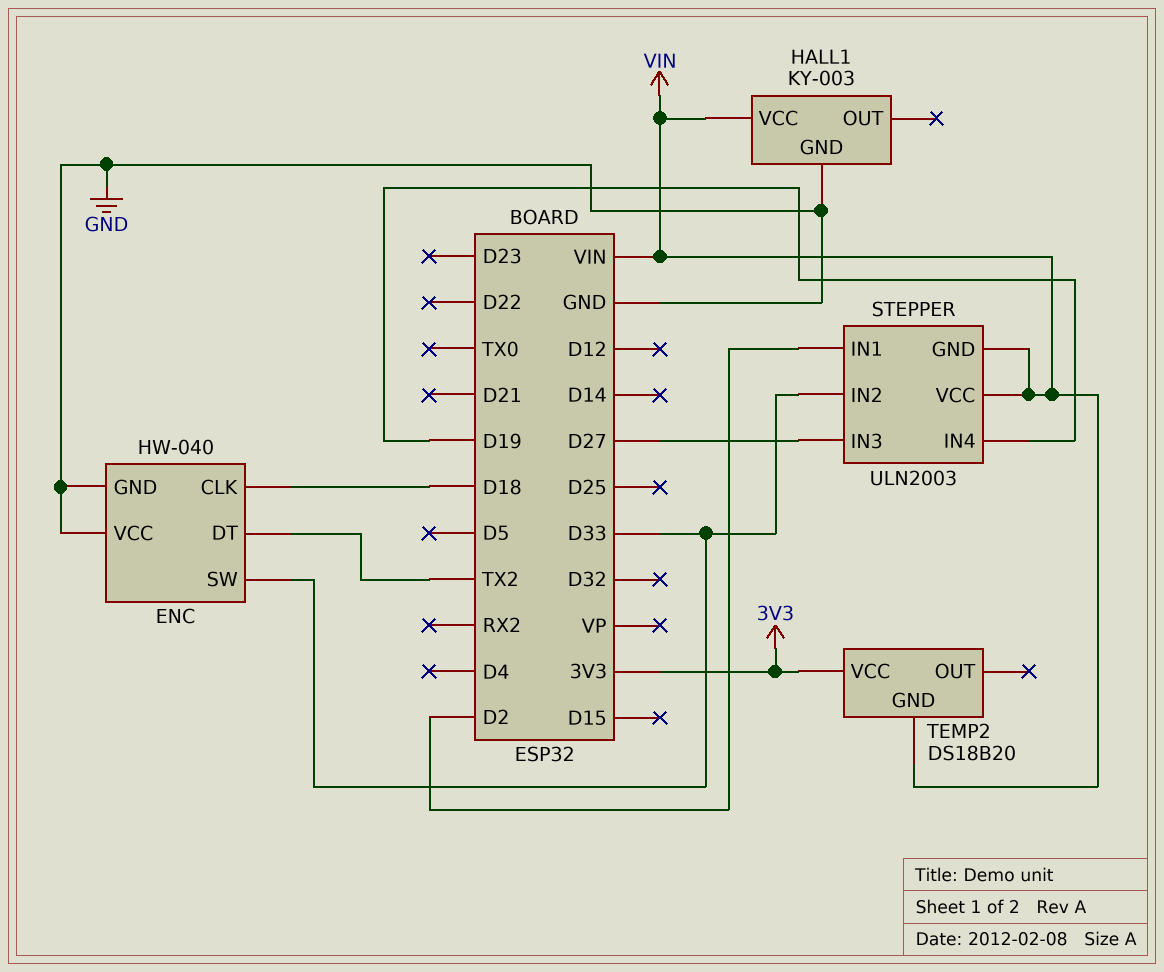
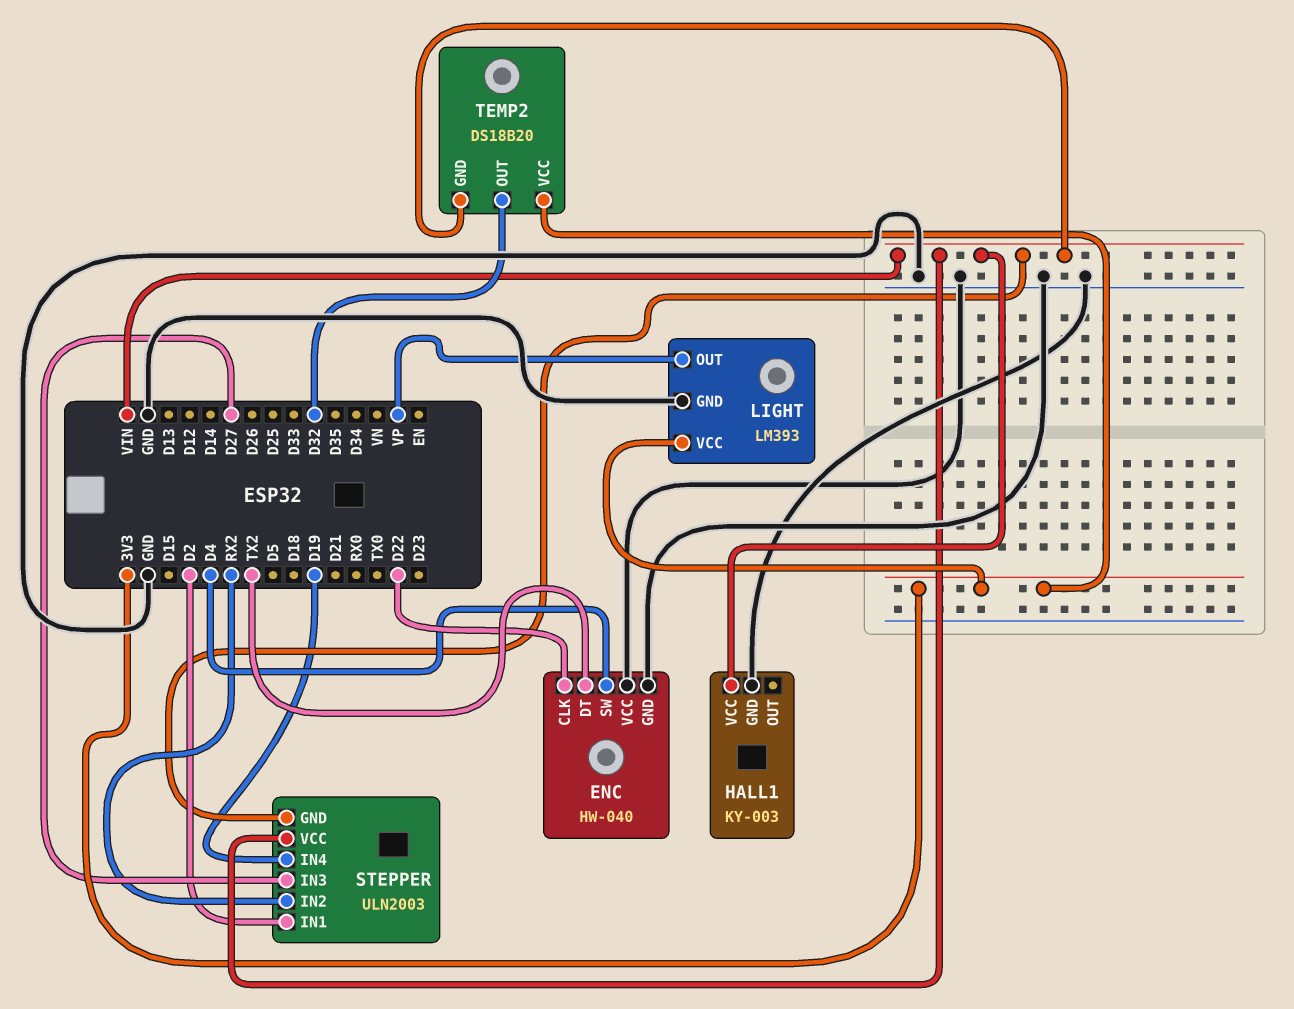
ENC pin CLK: D18 -> D22
ENC pin SW: D33 -> D4
LIGHT: none -> LM393
LIGHT pin GND: none -> GND
LIGHT pin OUT: none -> VP
LIGHT pin VCC: none -> 3V3
STEPPER pin IN2: D33 -> RX2
TEMP2 pin OUT: none -> D32

